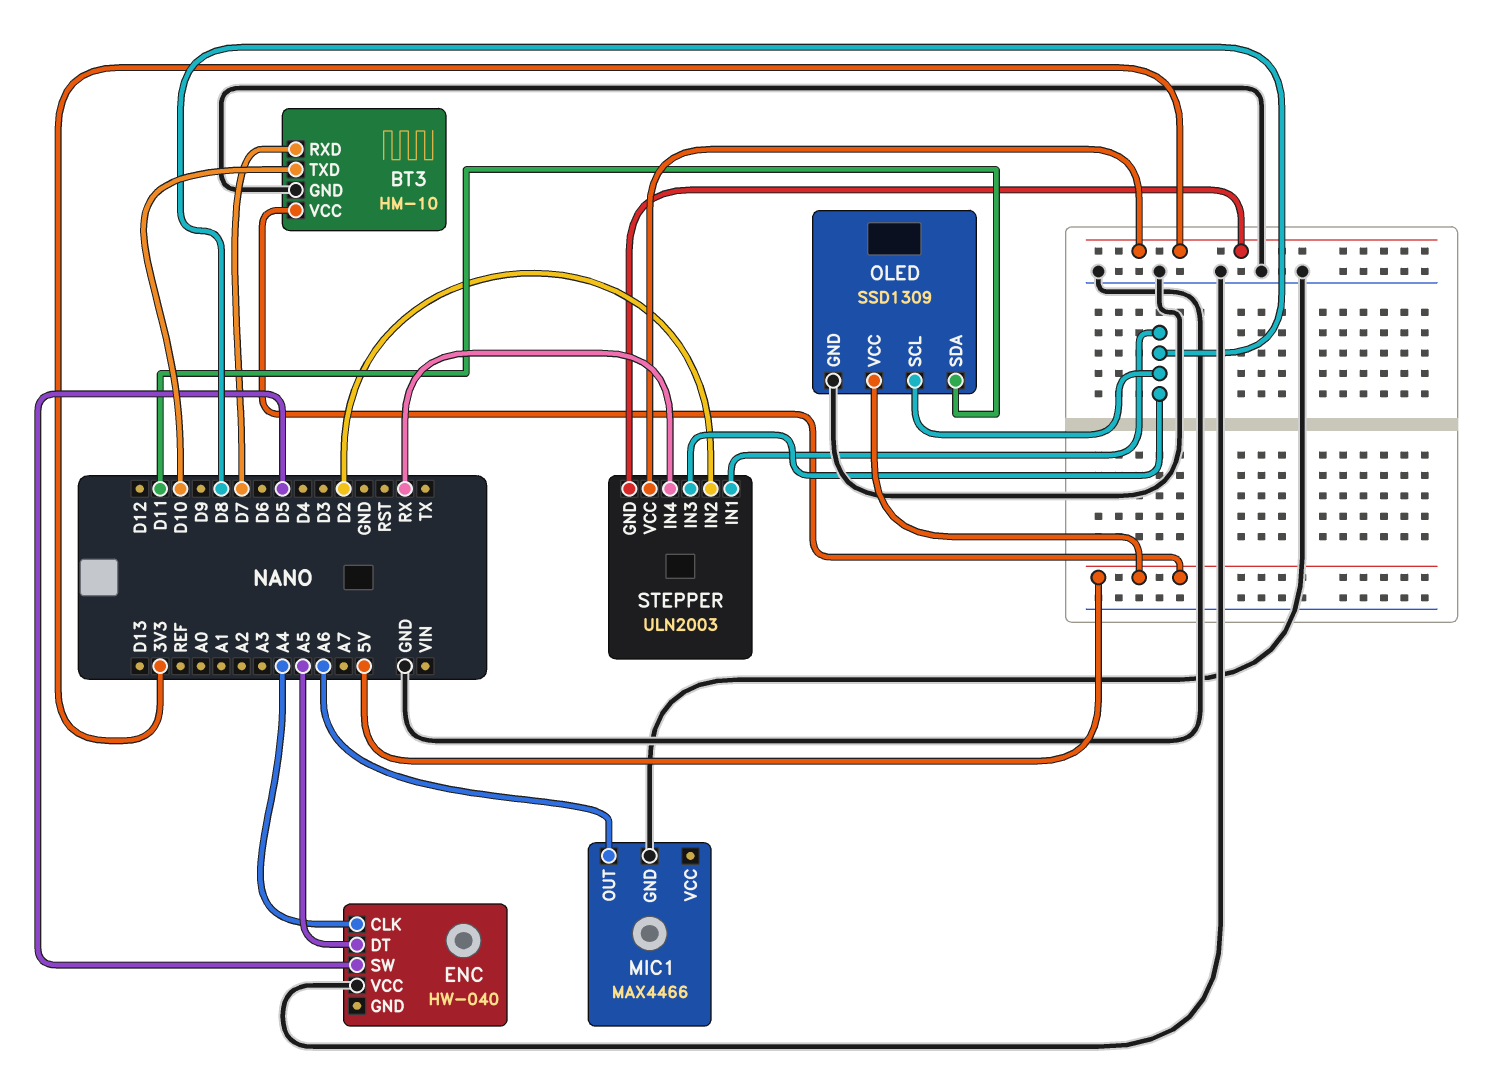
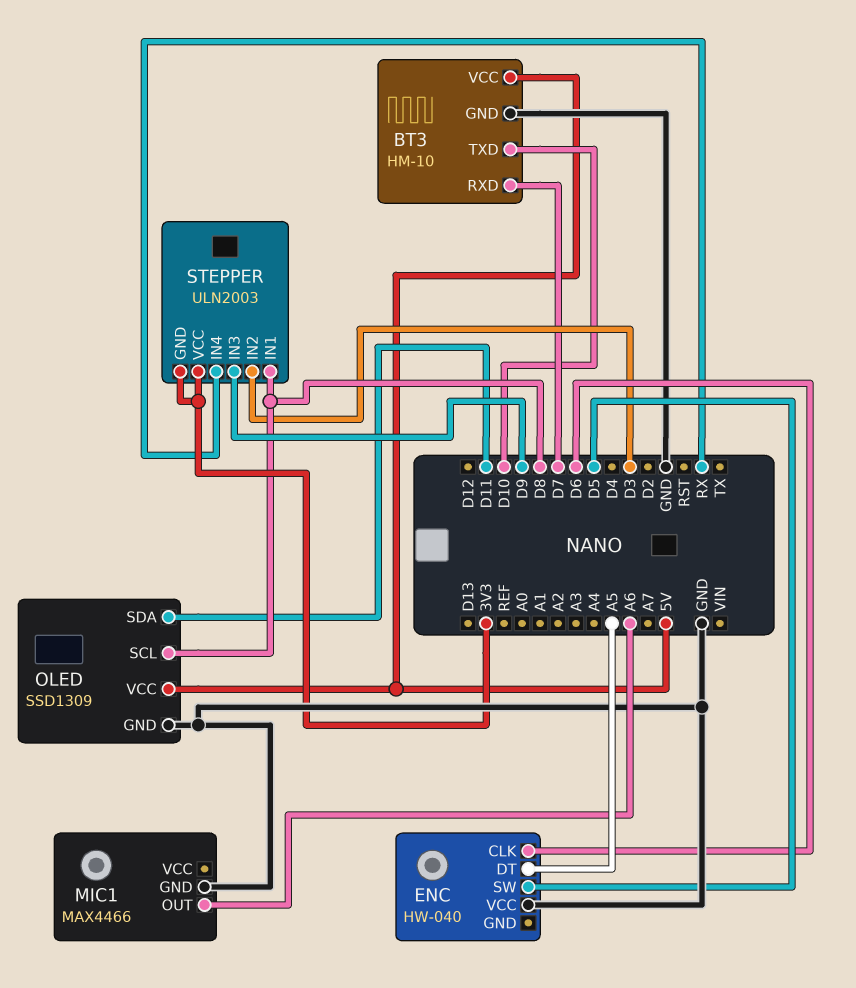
ENC pin CLK: A4 -> D6
STEPPER pin IN2: D2 -> D3
STEPPER pin IN3: D8 -> D9

